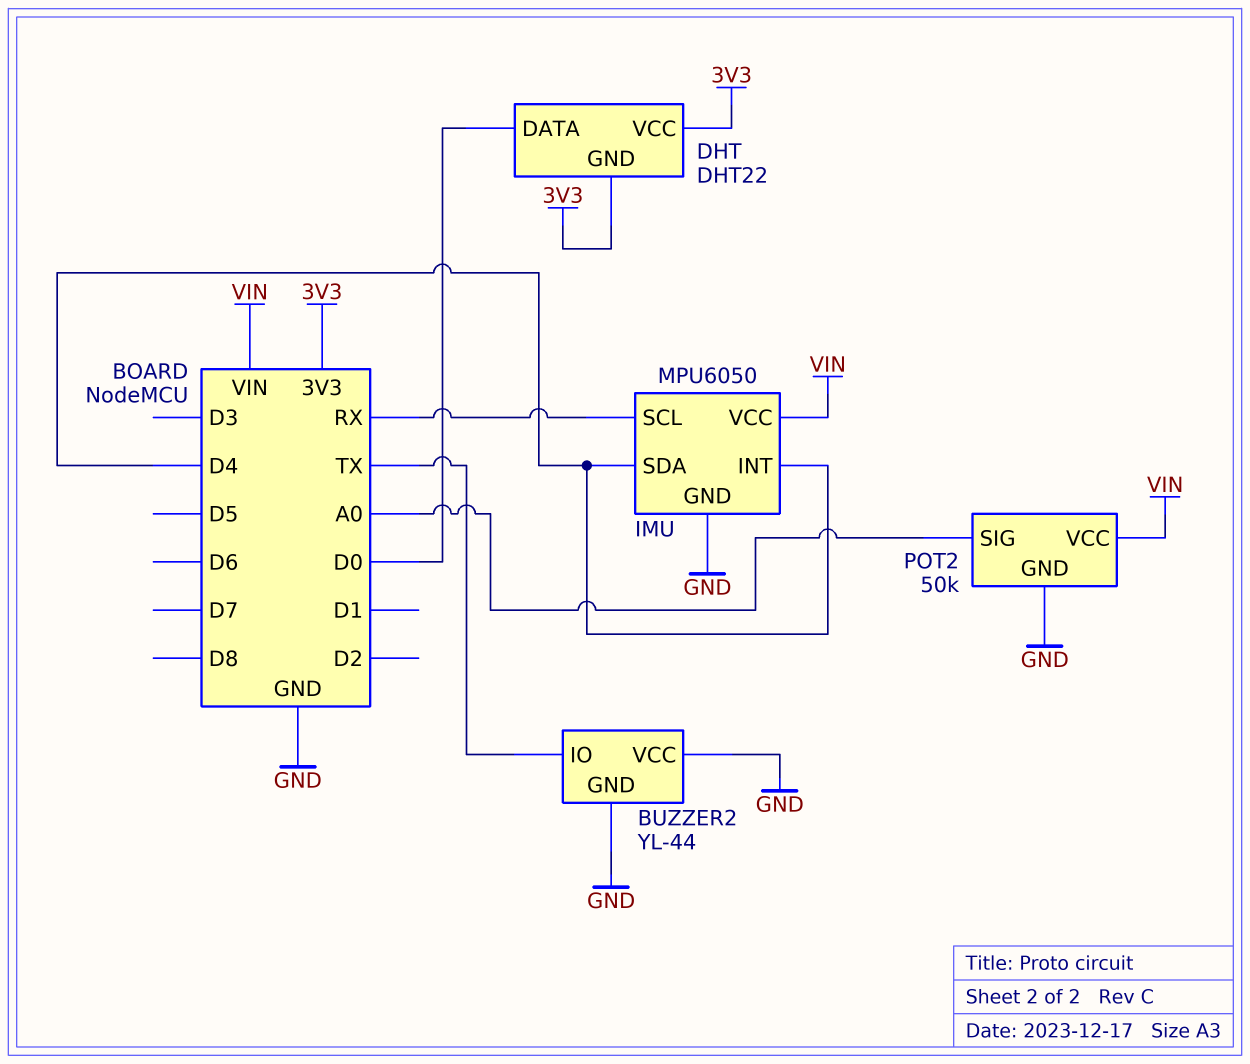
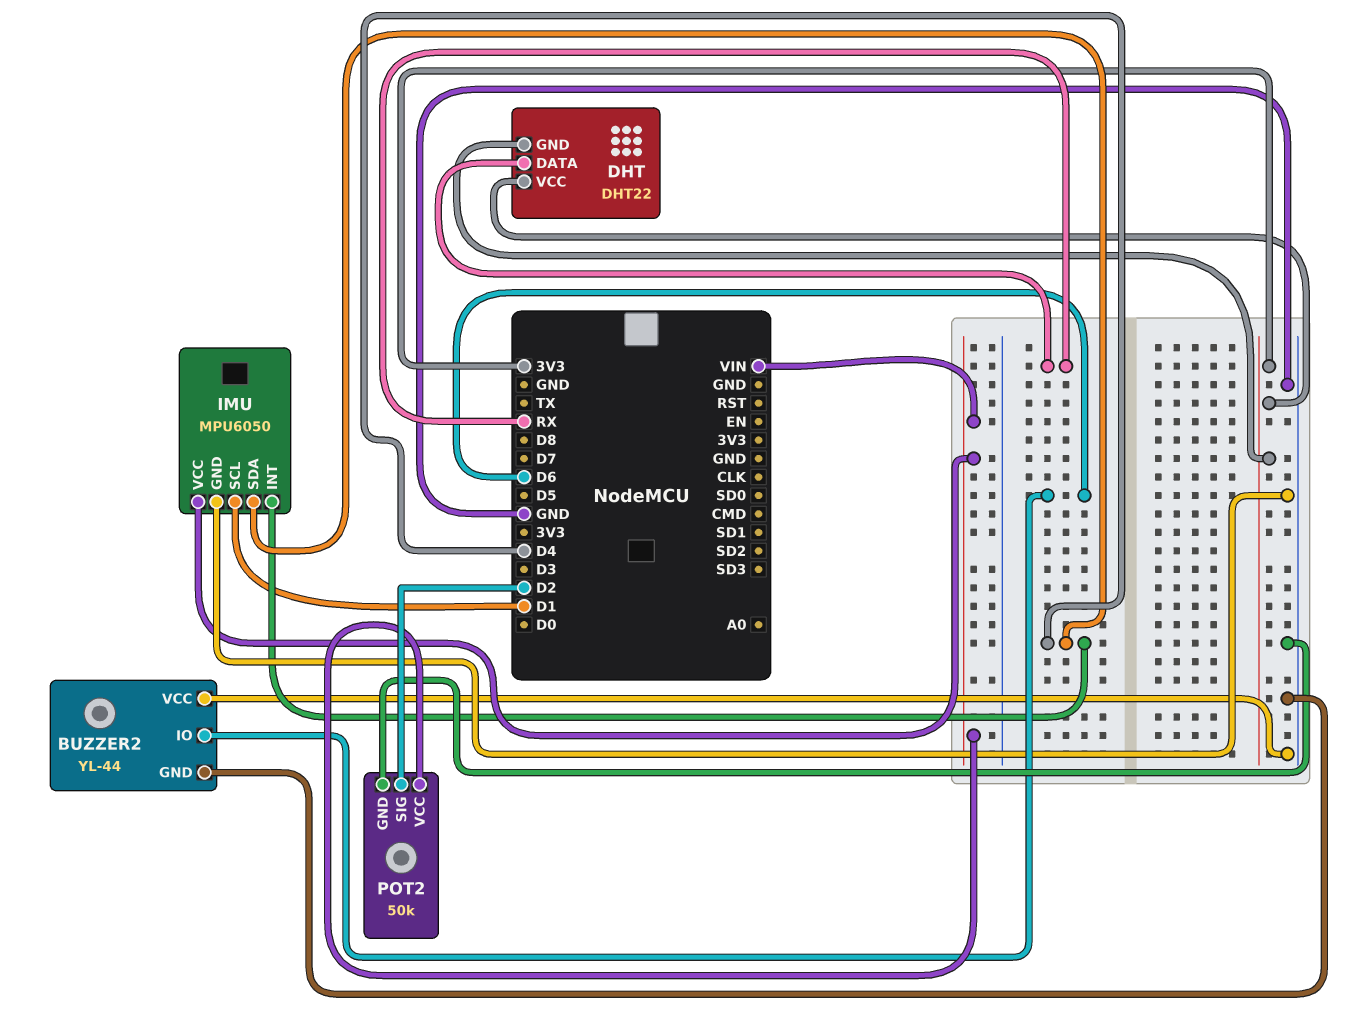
BUZZER2 pin IO: TX -> D6
DHT pin DATA: D0 -> RX
IMU pin SCL: RX -> D1
POT2 pin SIG: A0 -> D2

